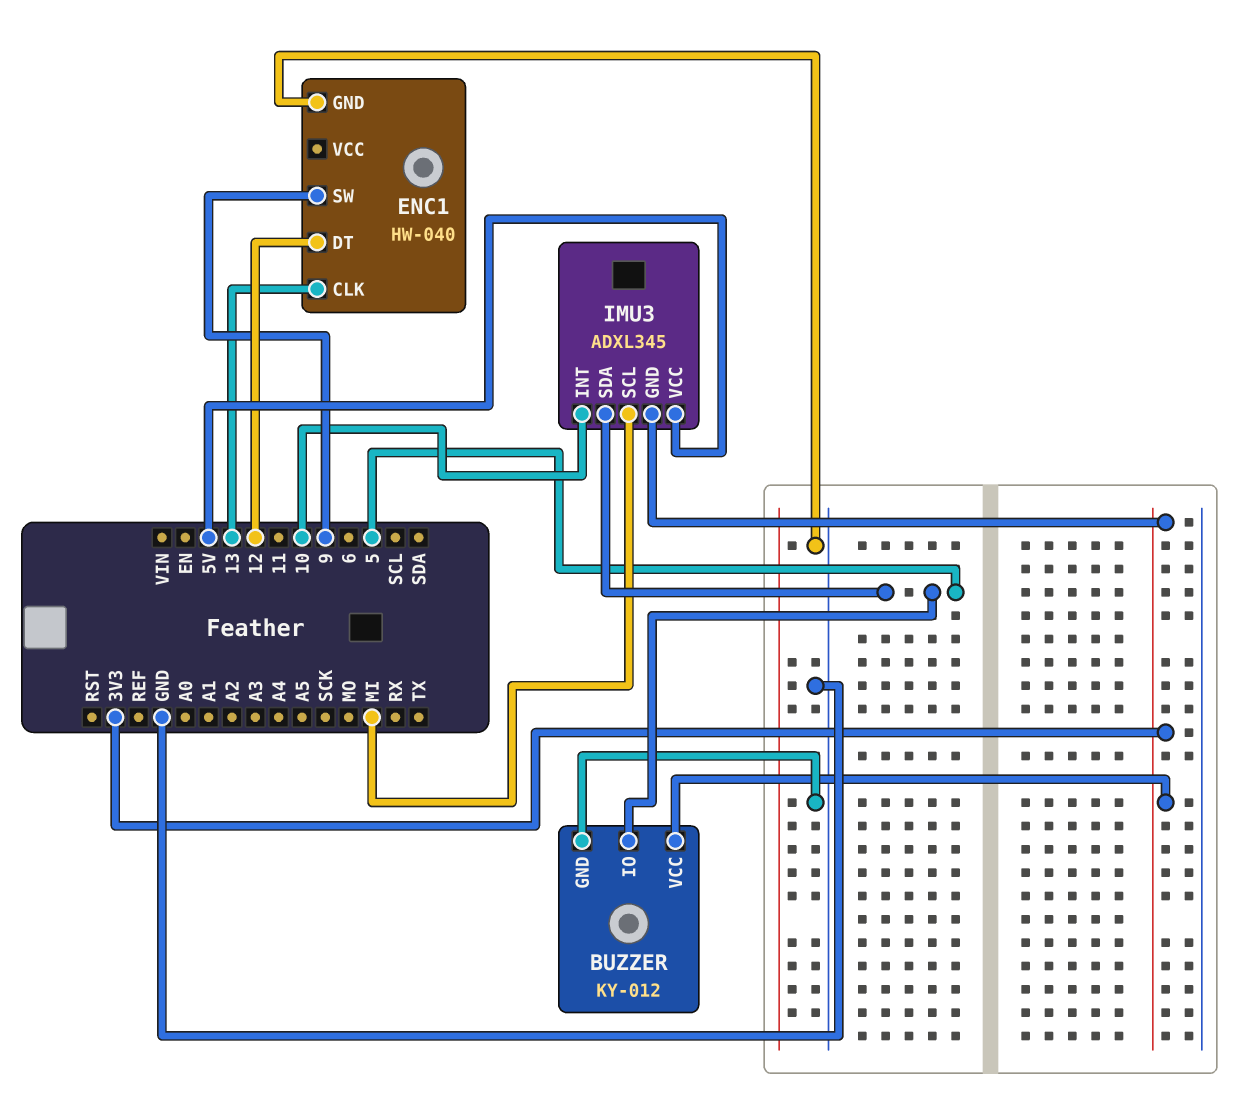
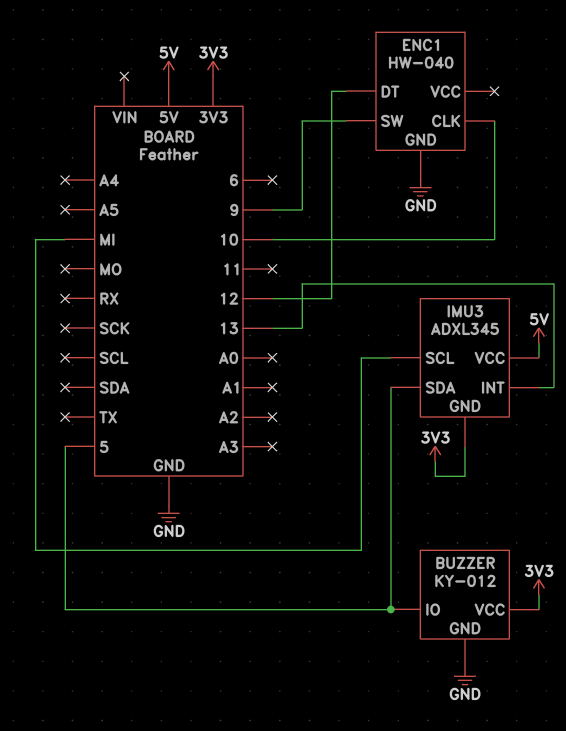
ENC1 pin CLK: 13 -> 10
IMU3 pin INT: 10 -> 13

